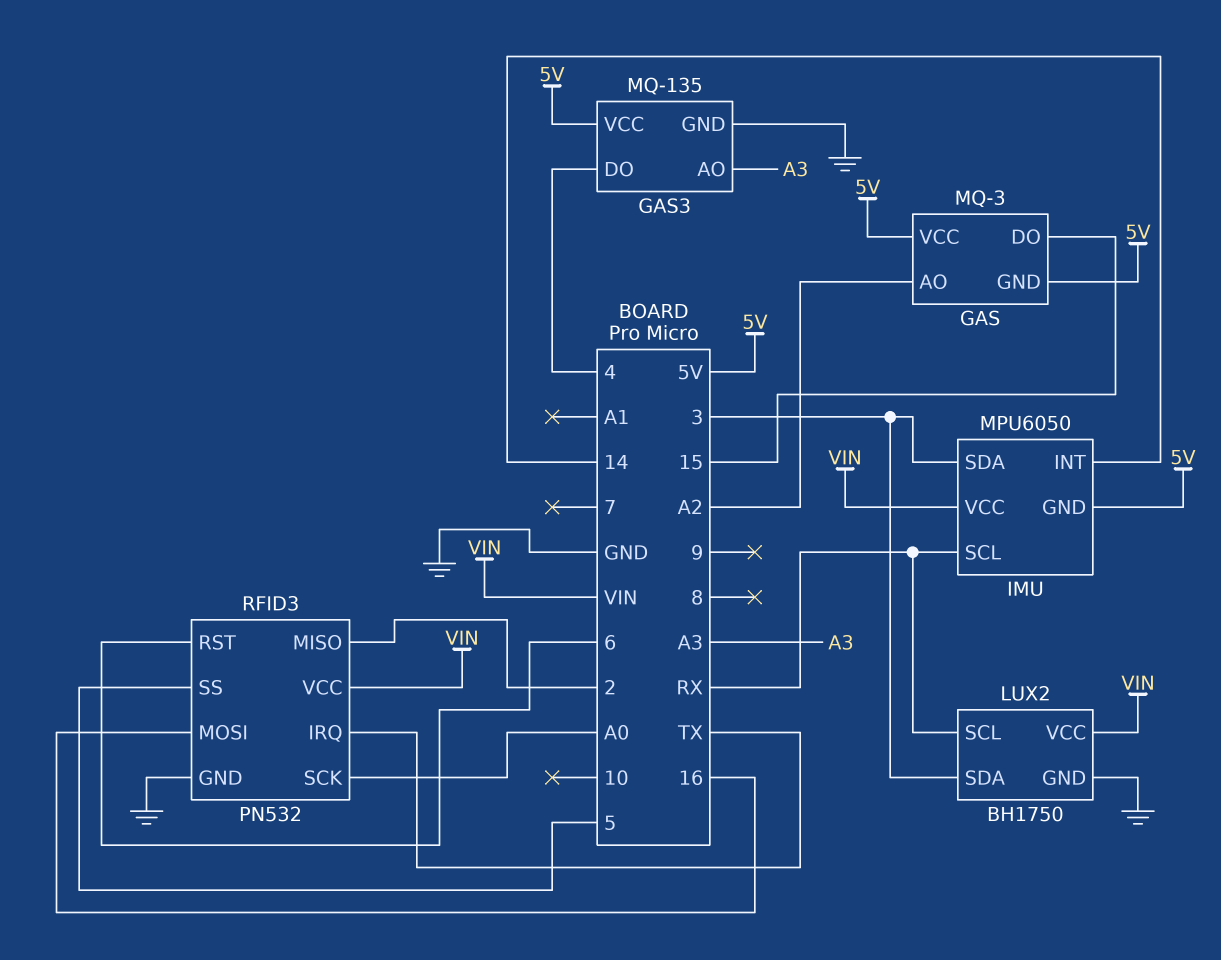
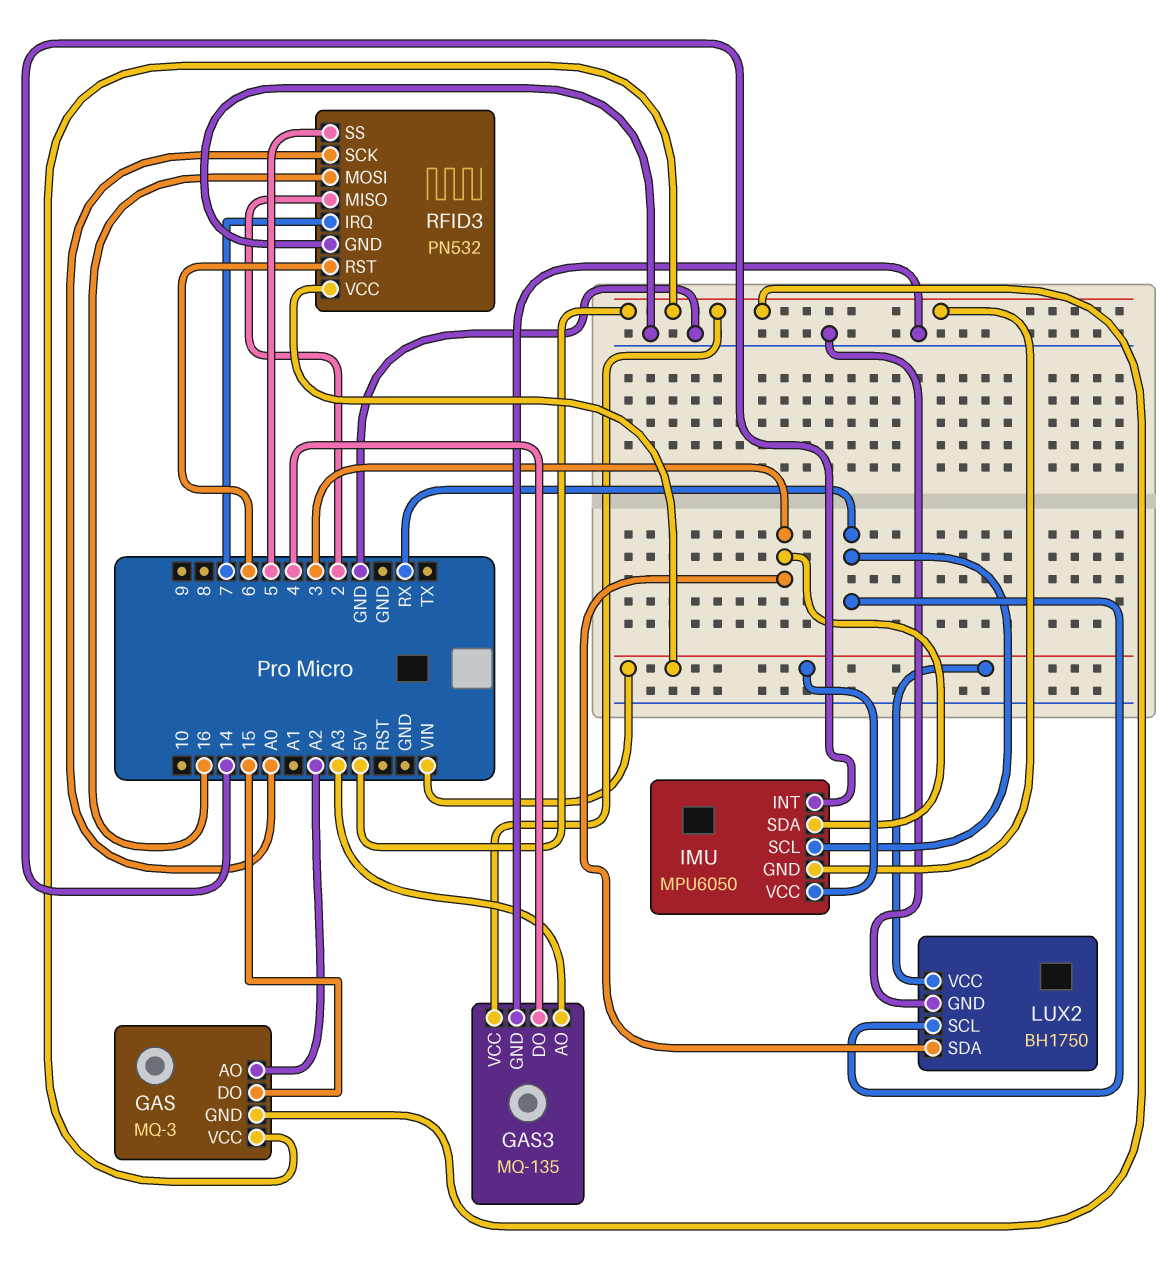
RFID3 pin IRQ: TX -> 7

